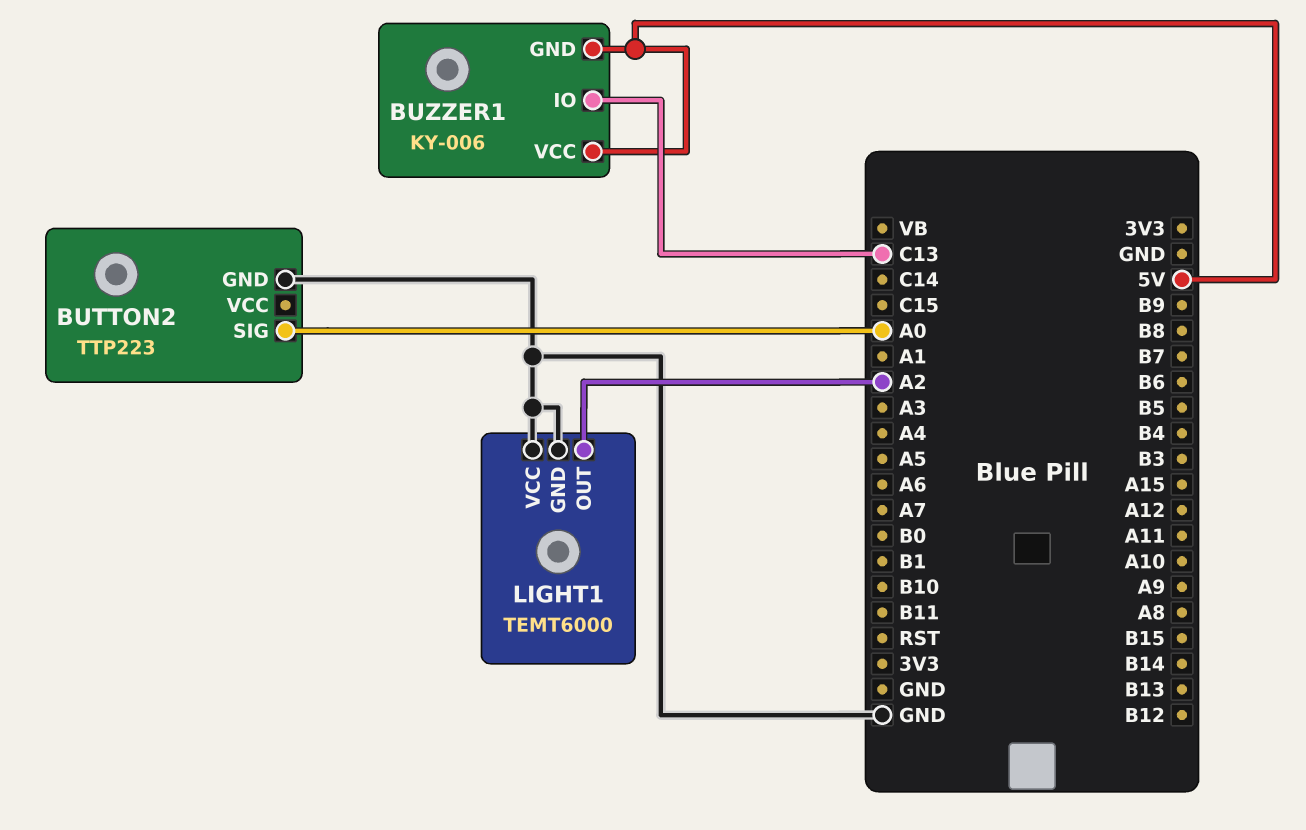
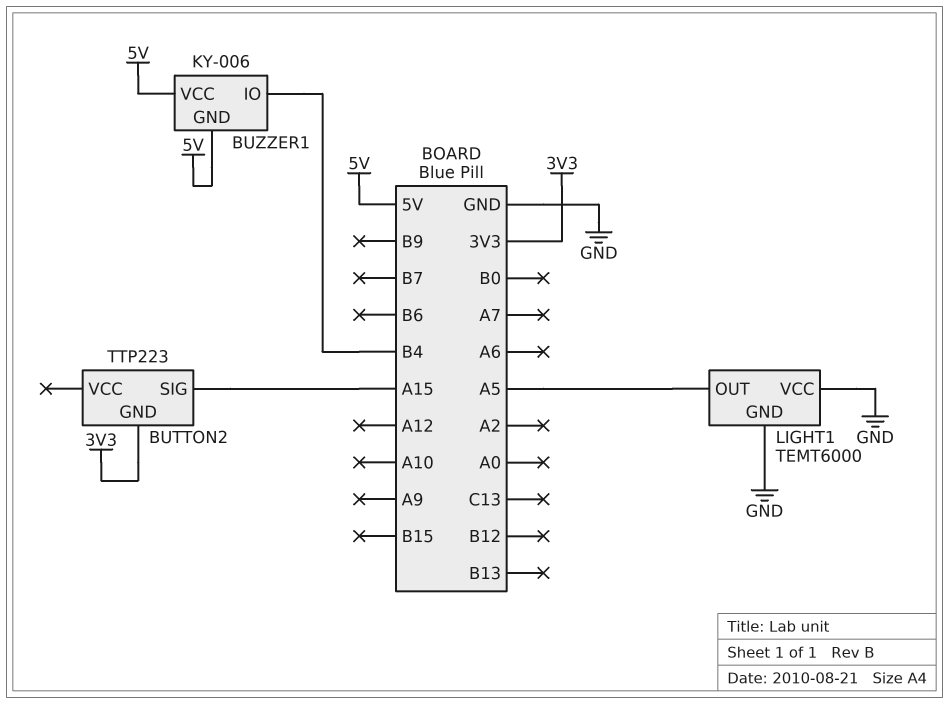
BUTTON2 pin GND: GND -> 3V3
BUTTON2 pin SIG: A0 -> A15
BUZZER1 pin IO: C13 -> B4
LIGHT1 pin OUT: A2 -> A5

